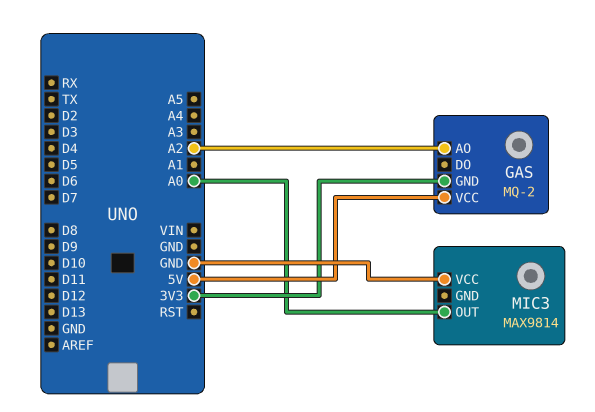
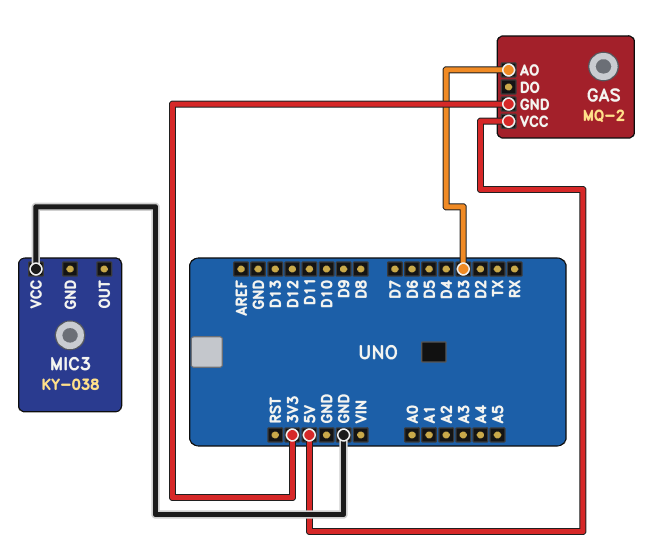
GAS pin AO: A2 -> D3
MIC3: MAX9814 -> KY-038
MIC3 pin OUT: A0 -> none

